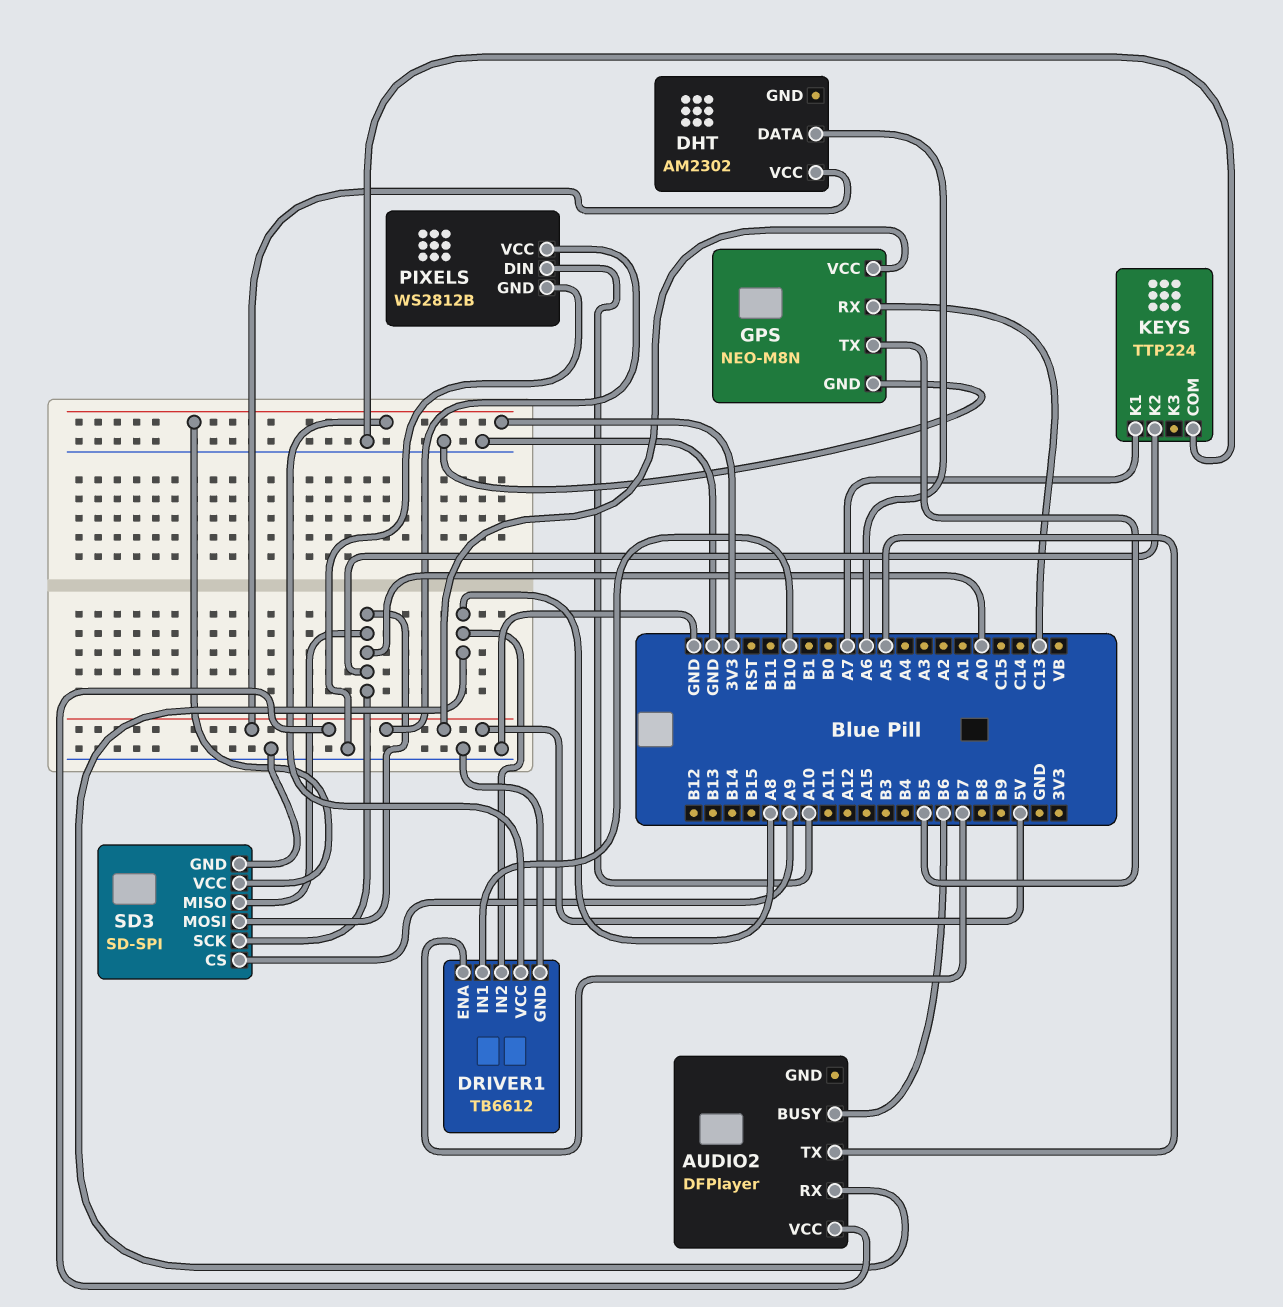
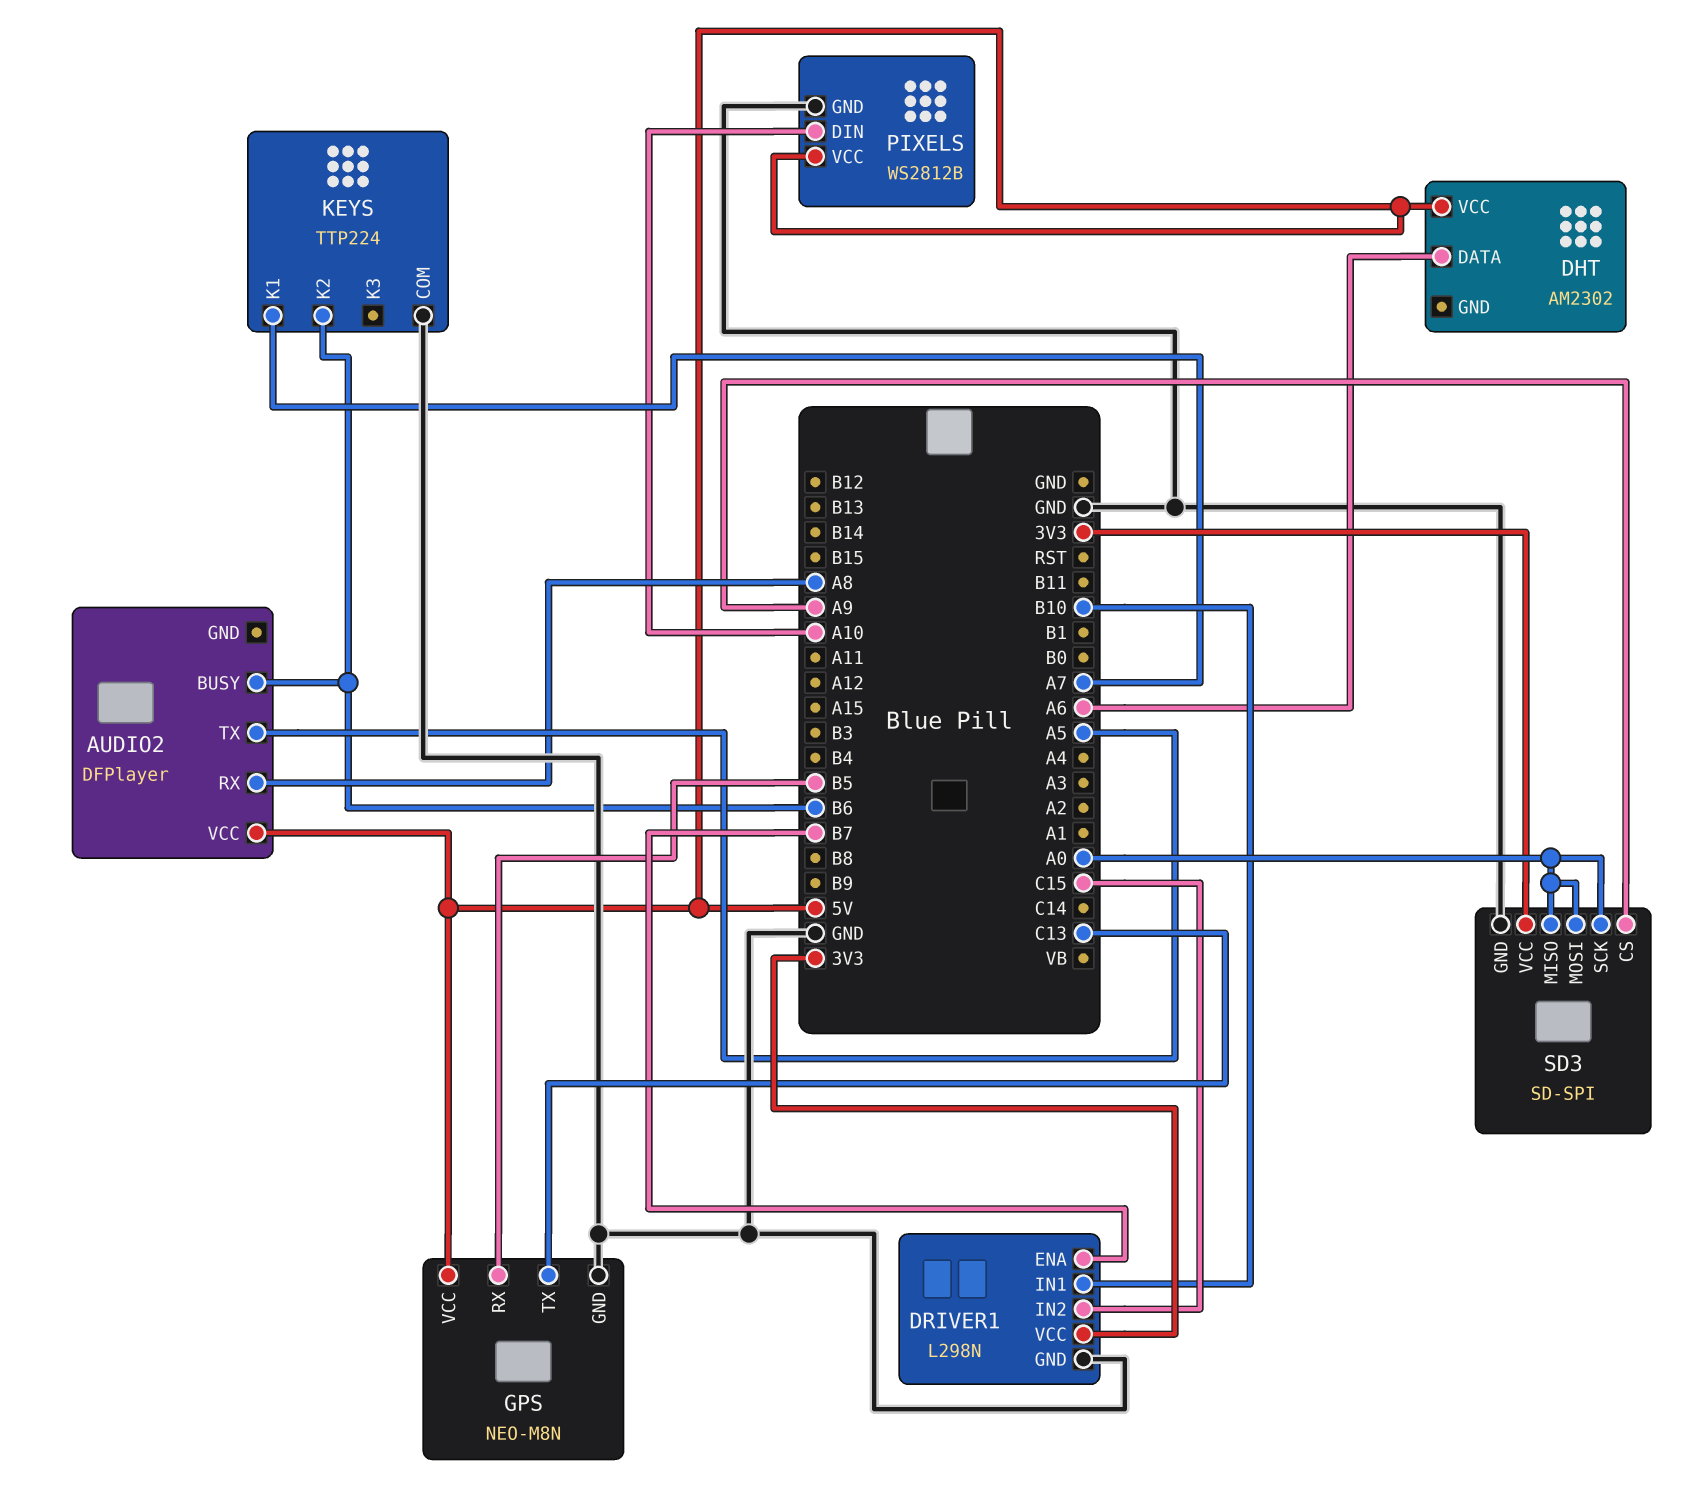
DRIVER1: TB6612 -> L298N
DRIVER1 pin IN2: A8 -> C15
GPS pin RX: C13 -> B5
GPS pin TX: B5 -> C13
KEYS pin K2: A0 -> B6

